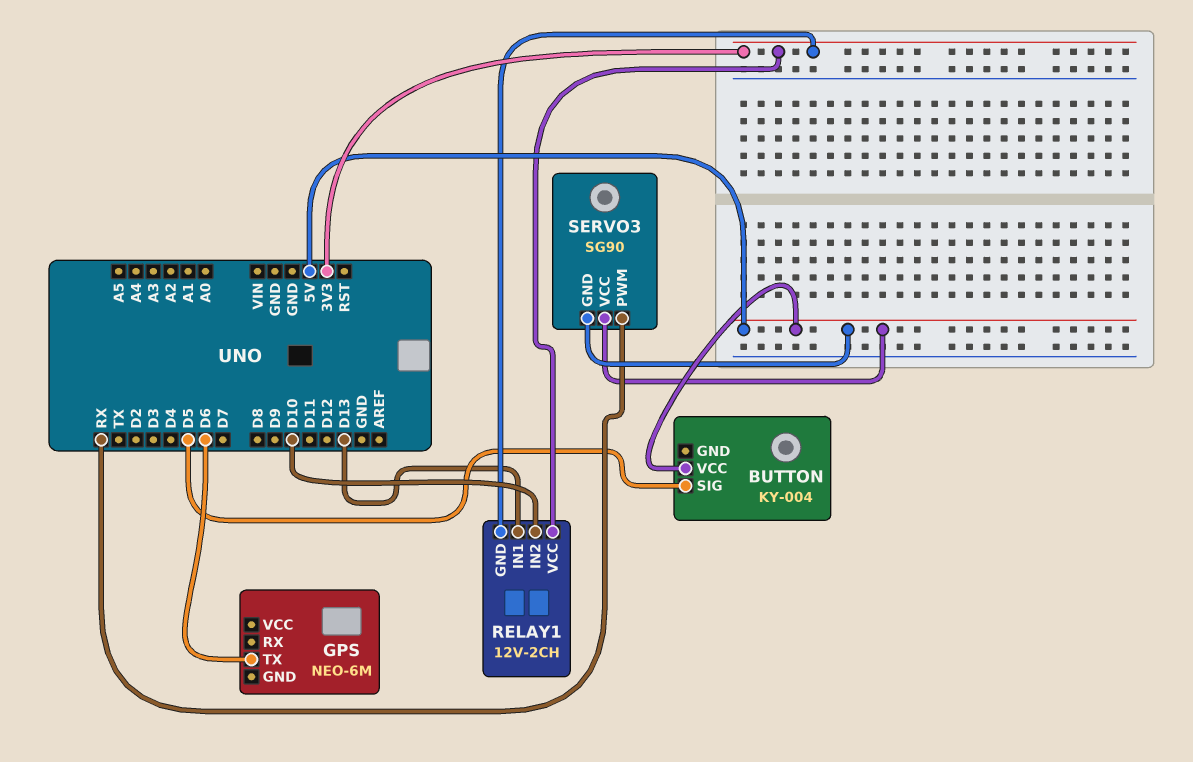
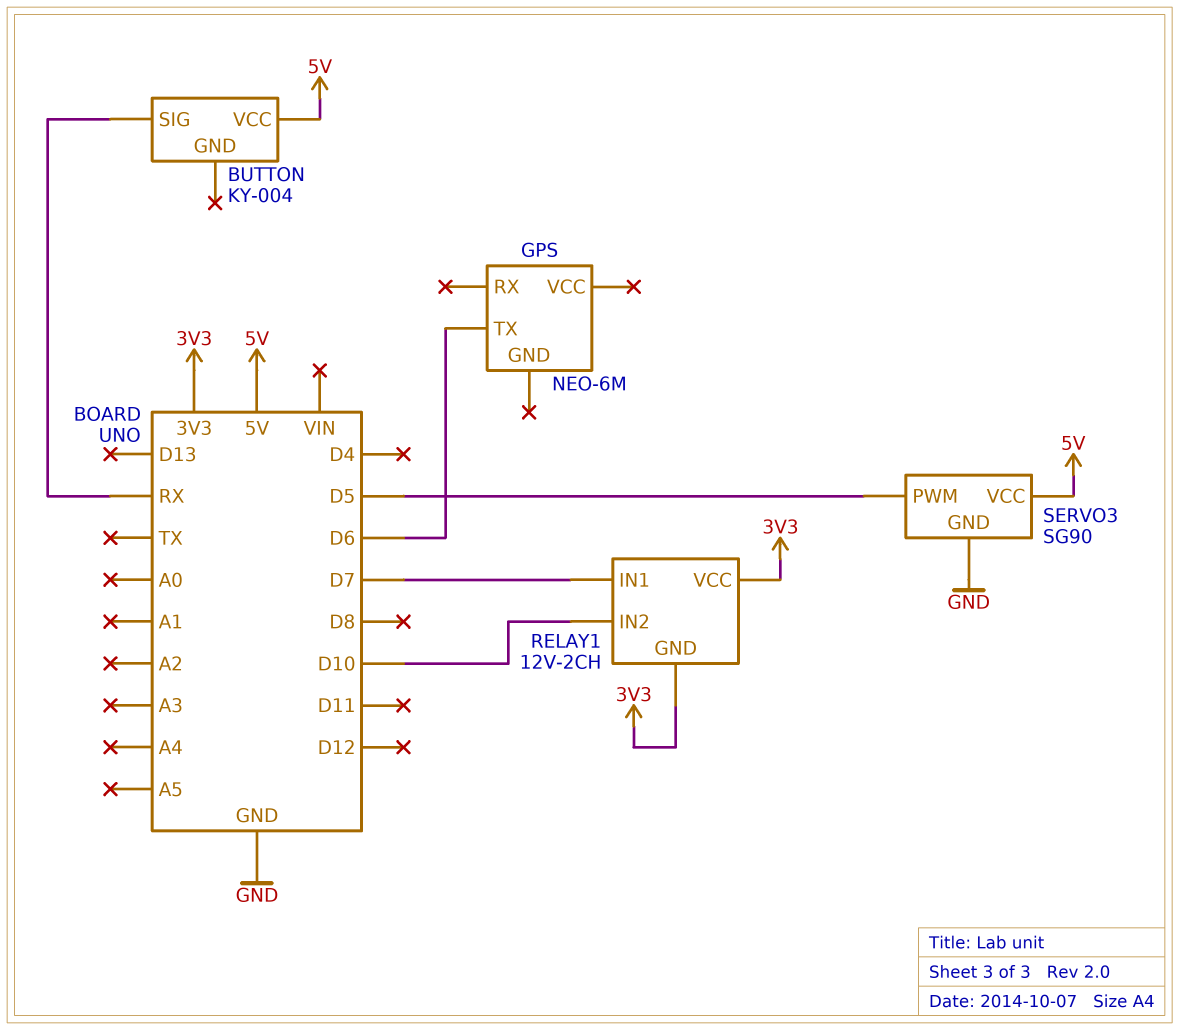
BUTTON pin SIG: D5 -> RX
RELAY1 pin IN1: D13 -> D7
SERVO3 pin GND: 5V -> GND
SERVO3 pin PWM: RX -> D5

